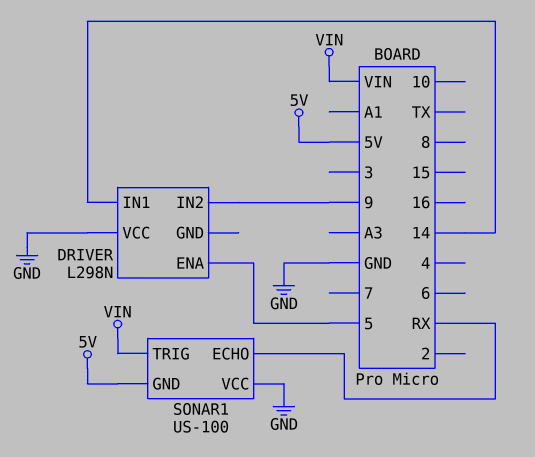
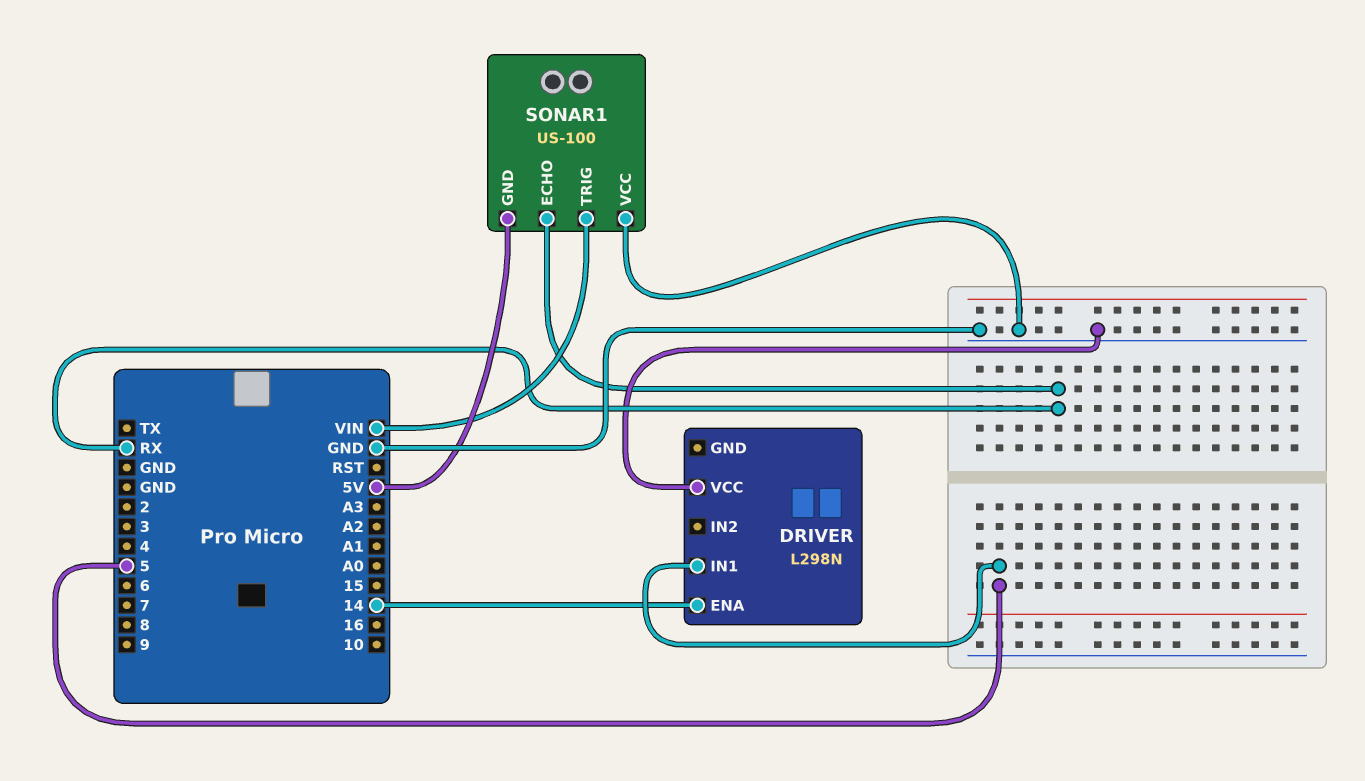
DRIVER pin ENA: 5 -> 14
DRIVER pin IN1: 14 -> 5
DRIVER pin IN2: 9 -> none

